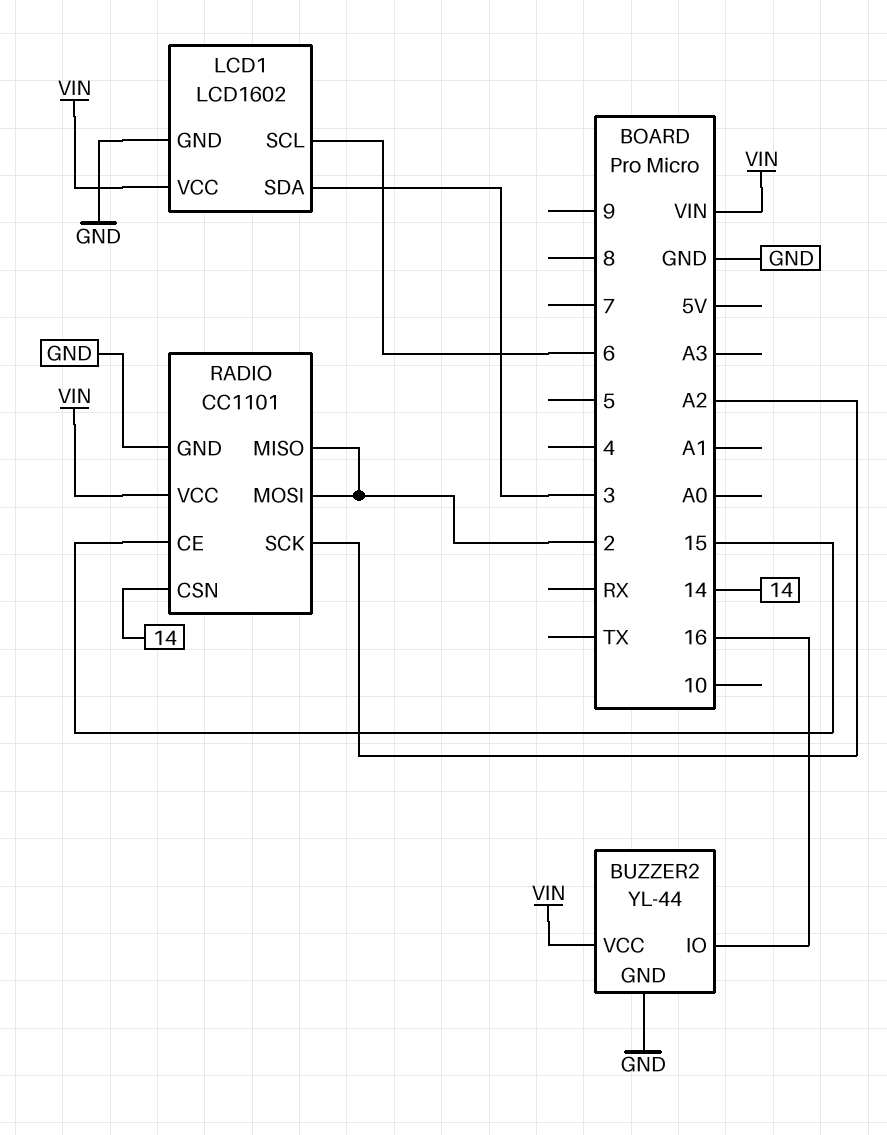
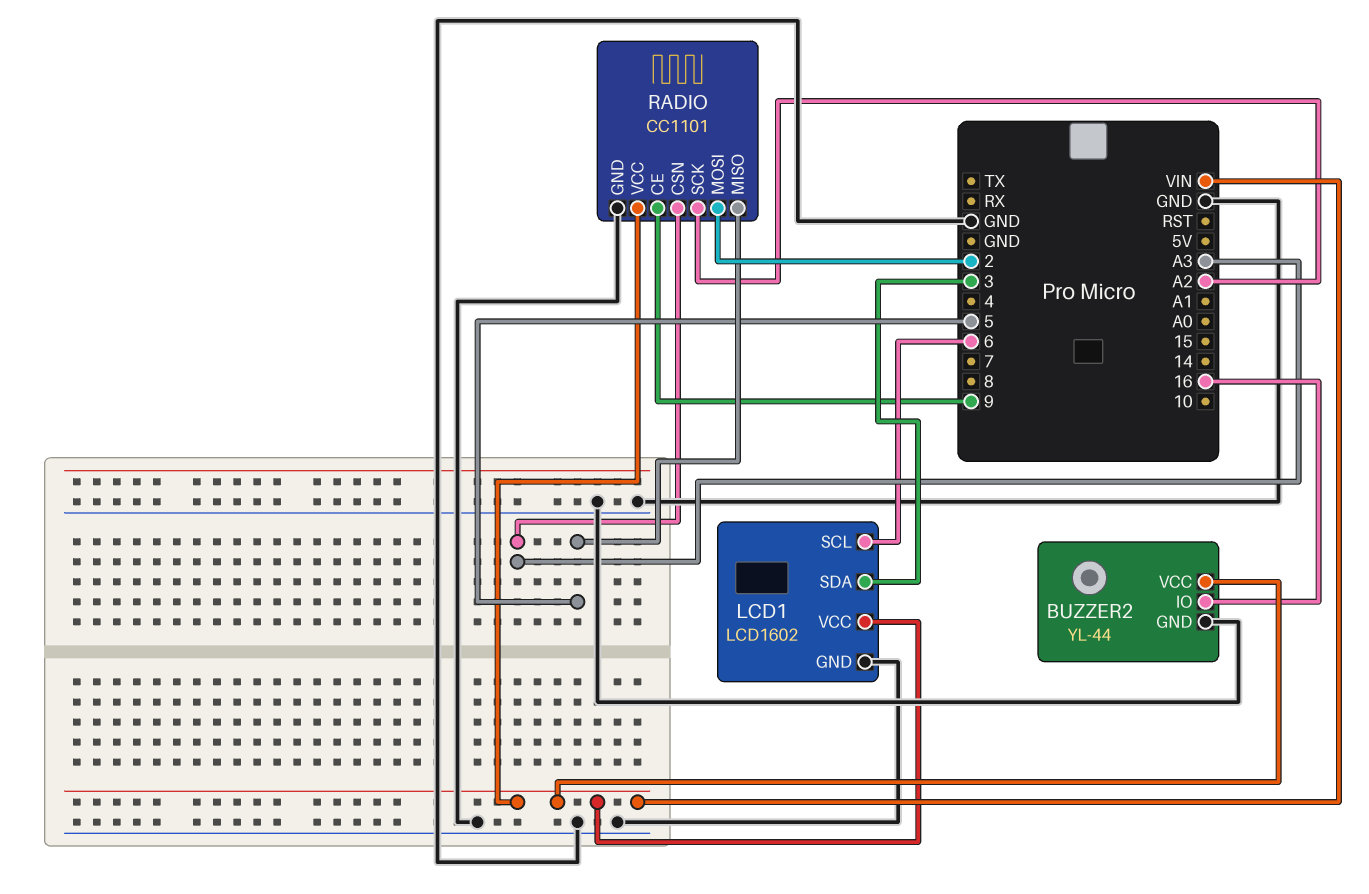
RADIO pin CE: 15 -> 9
RADIO pin CSN: 14 -> A3
RADIO pin MISO: 2 -> 5

